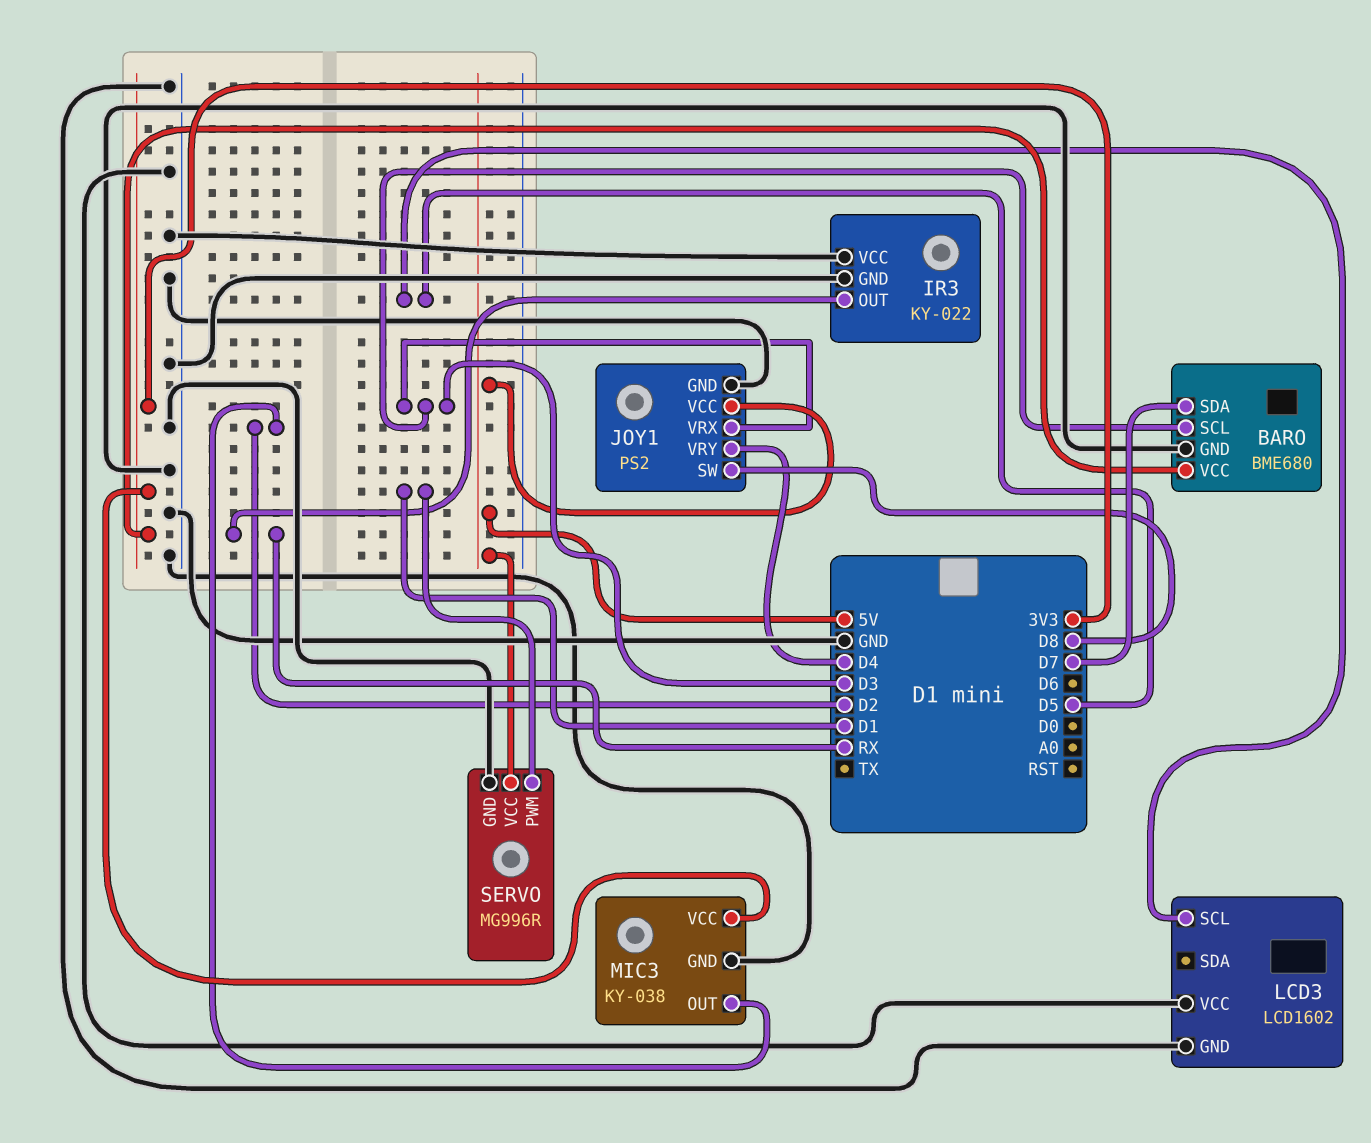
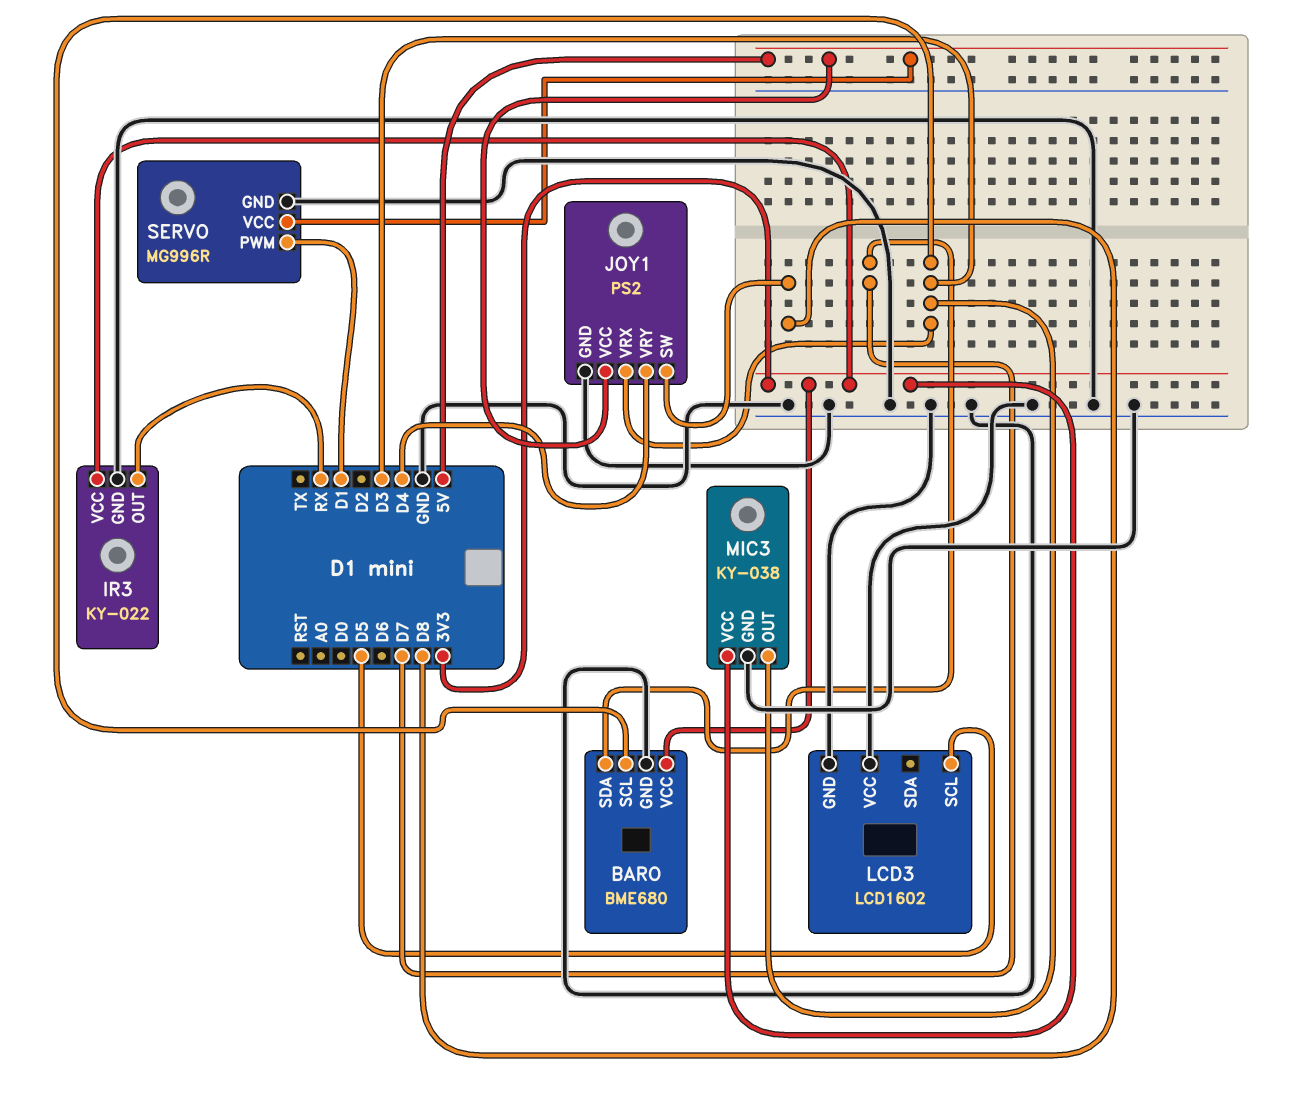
IR3 pin VCC: GND -> 3V3
MIC3 pin OUT: D2 -> D3

